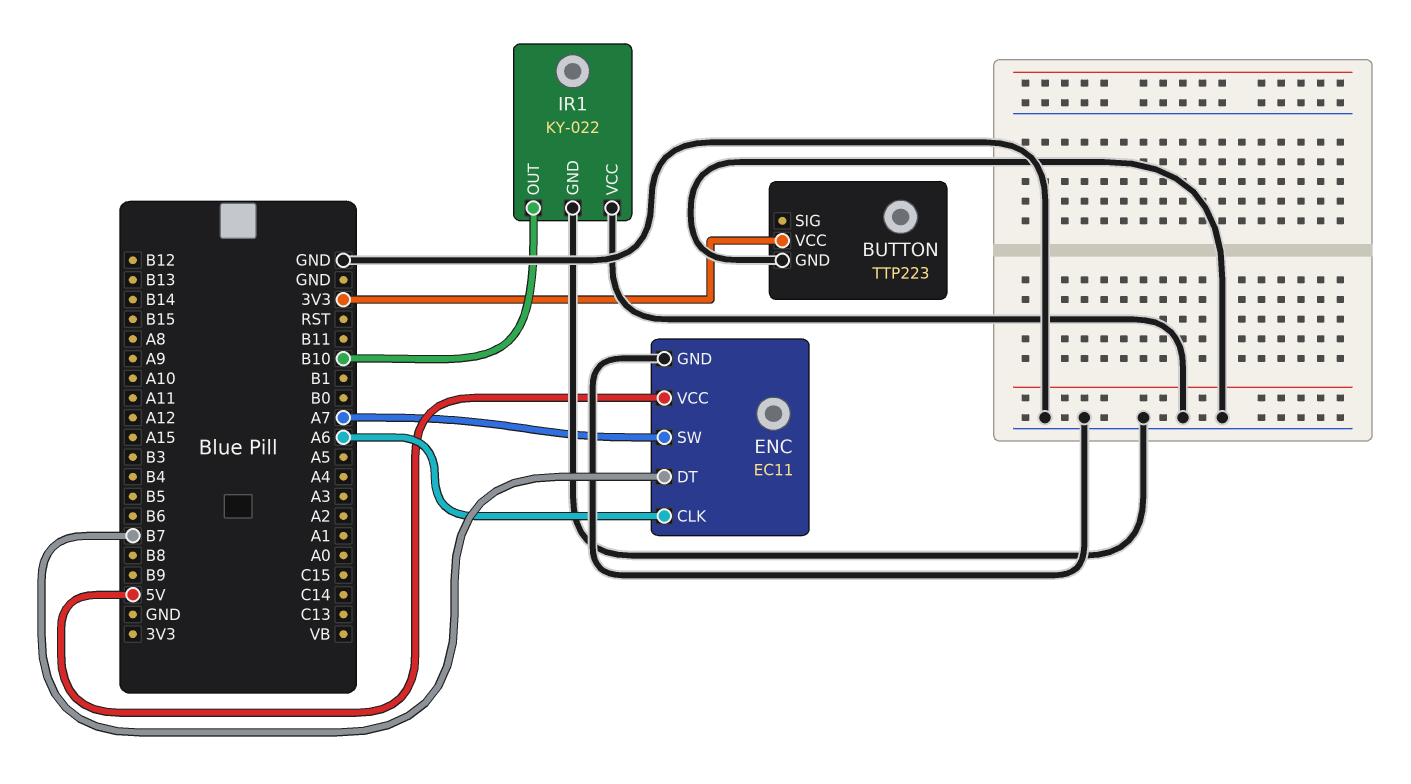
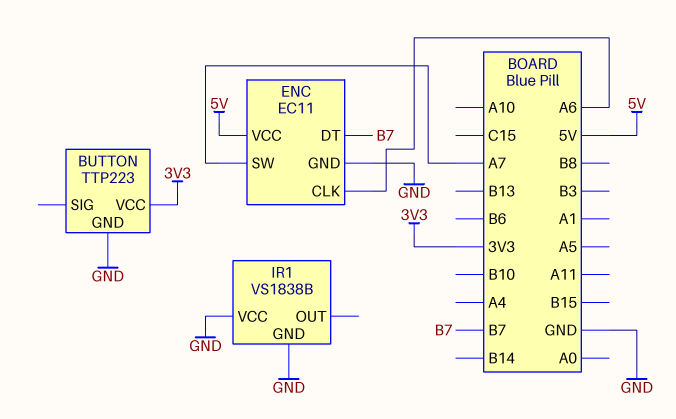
IR1: KY-022 -> VS1838B
IR1 pin OUT: B10 -> none

